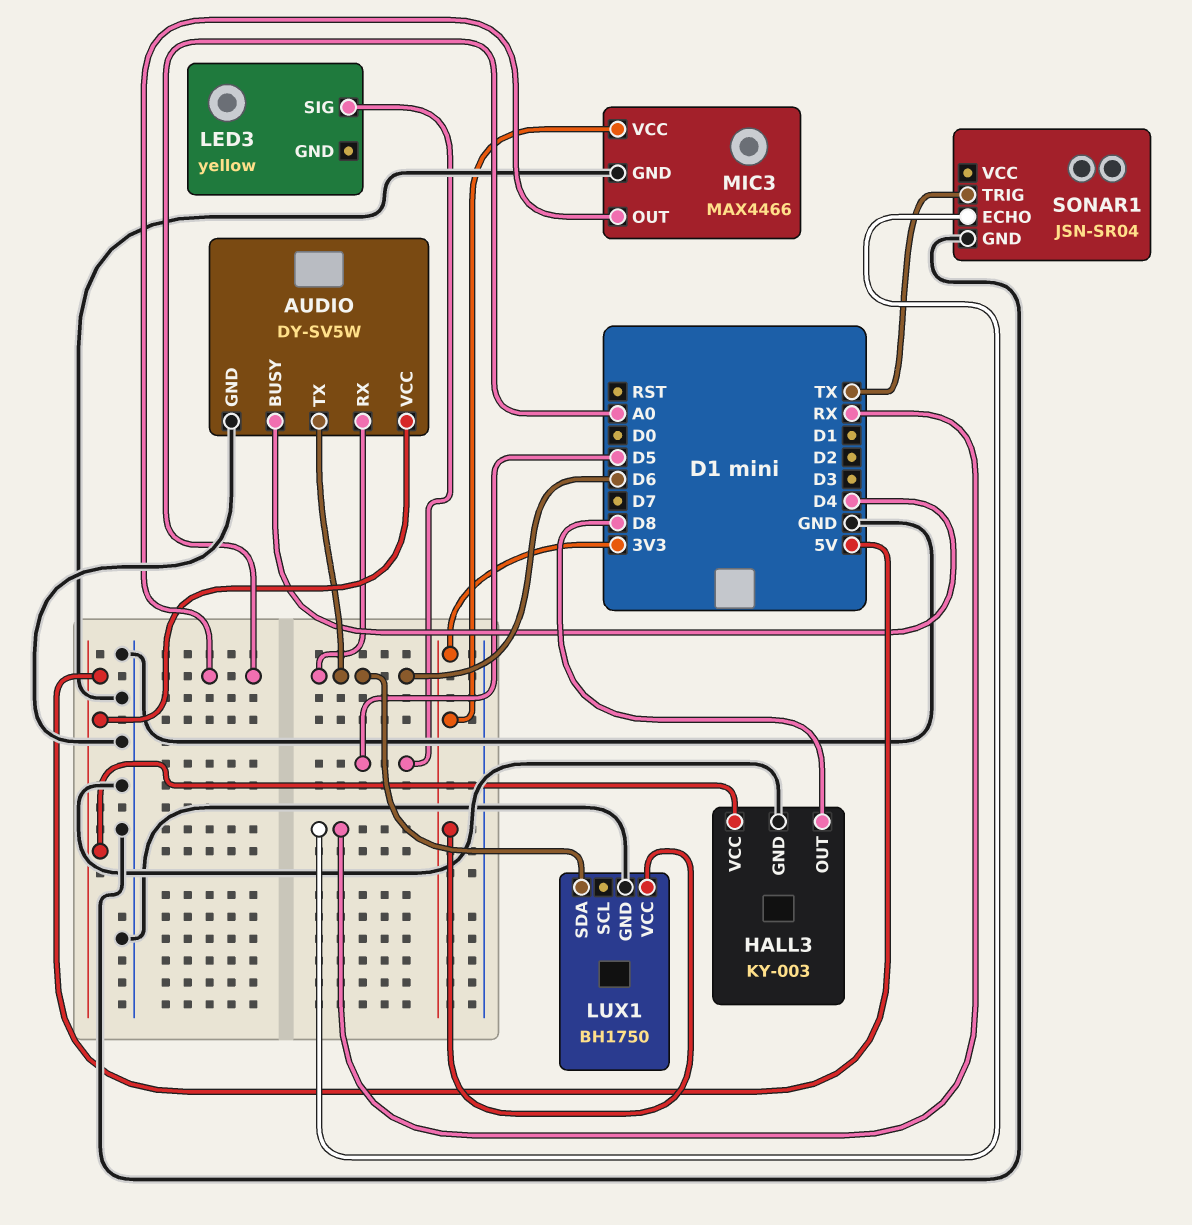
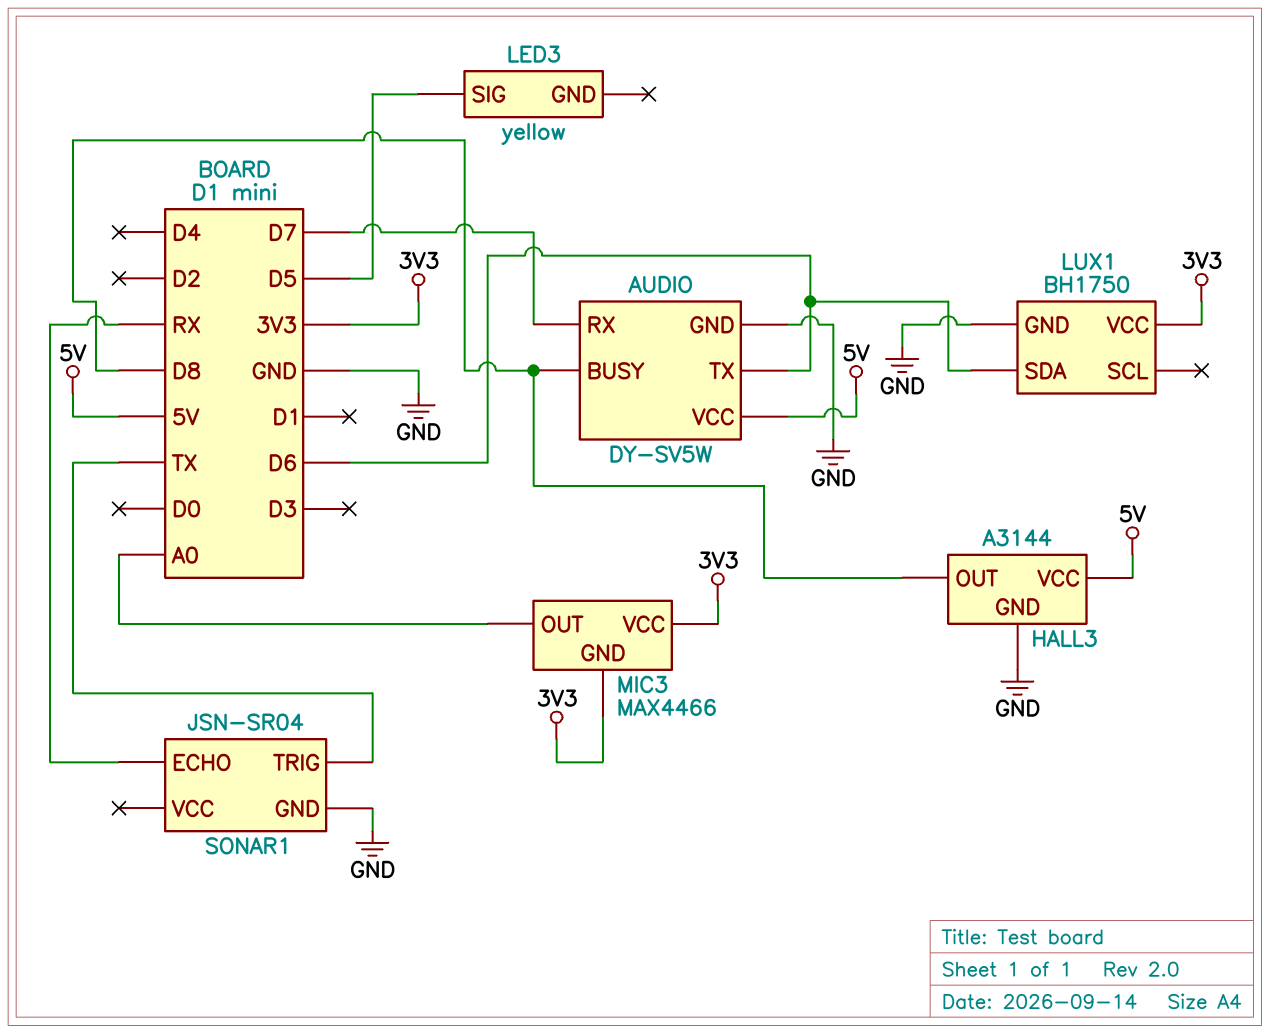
AUDIO pin BUSY: D4 -> D8
AUDIO pin RX: D6 -> D7
HALL3: KY-003 -> A3144
MIC3 pin GND: GND -> 3V3

